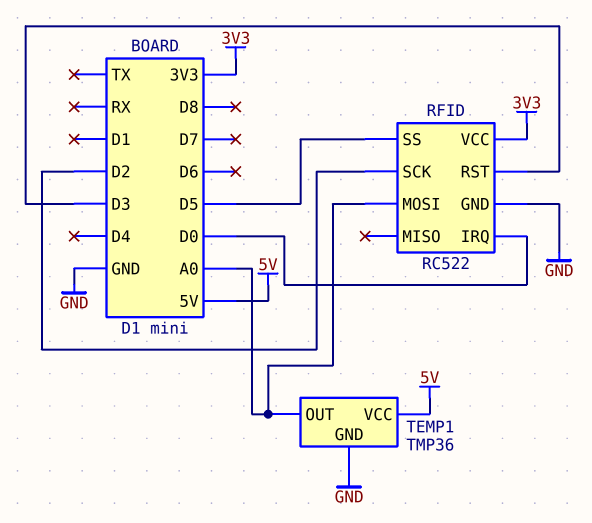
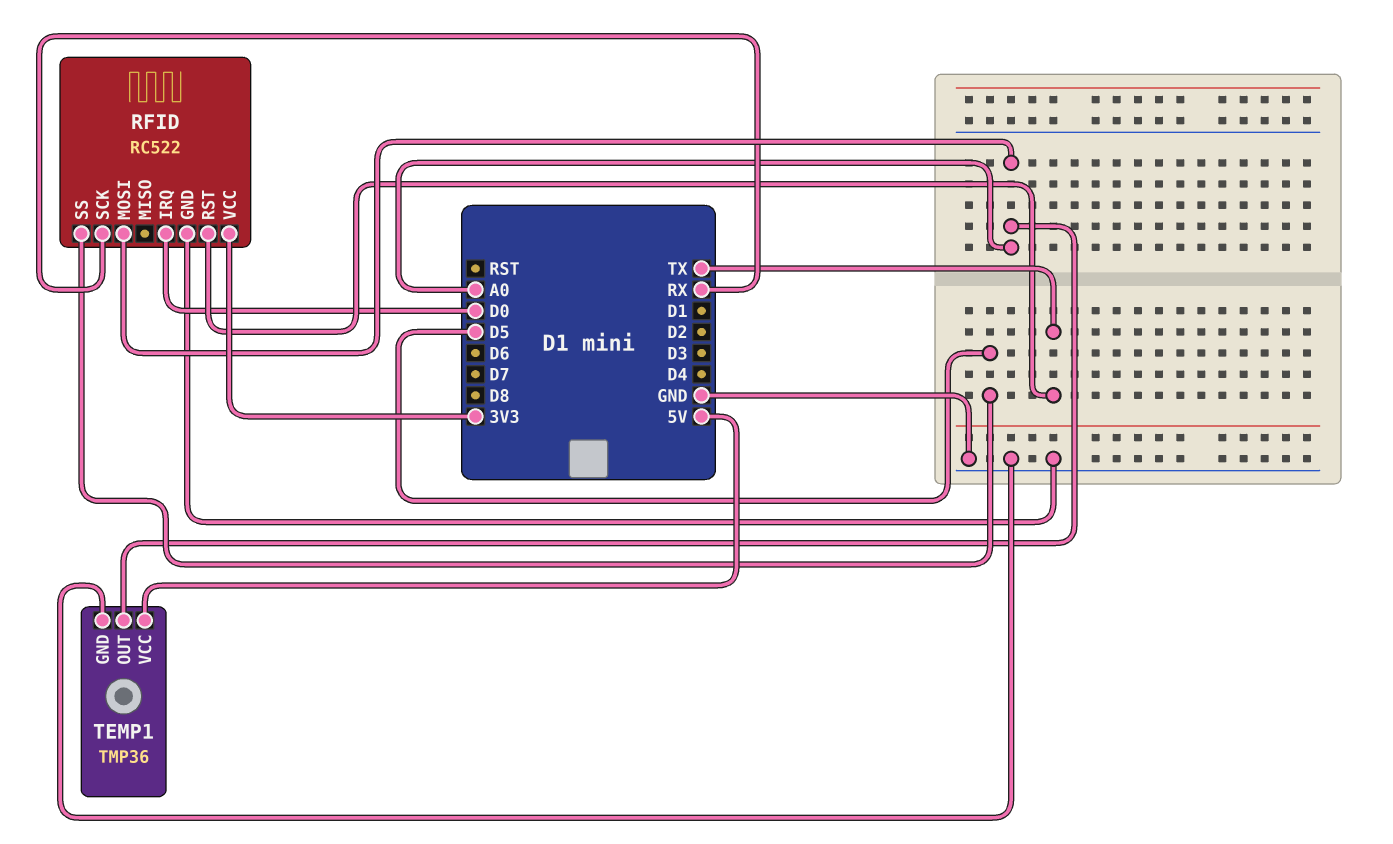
RFID pin RST: D3 -> TX
RFID pin SCK: D2 -> RX

